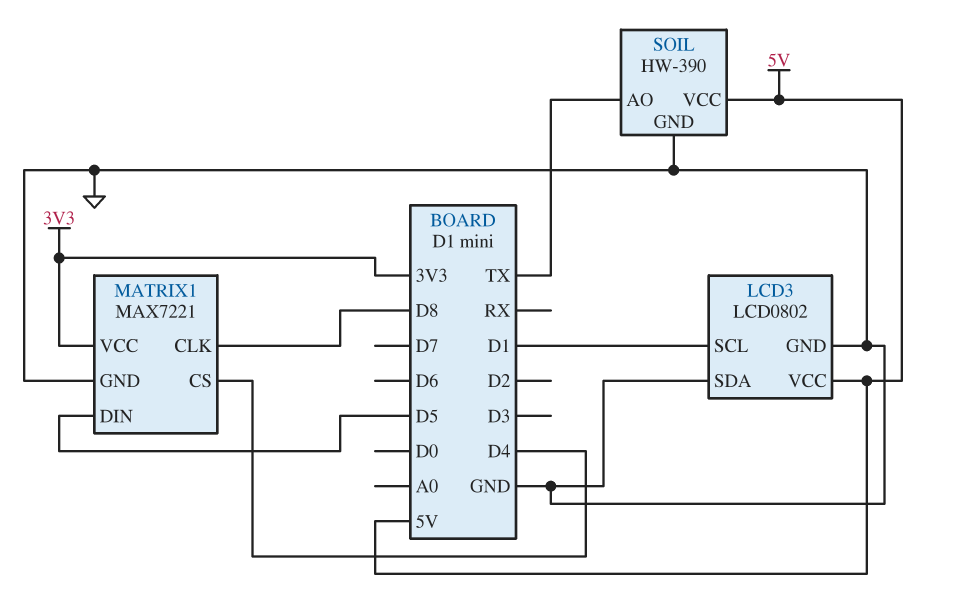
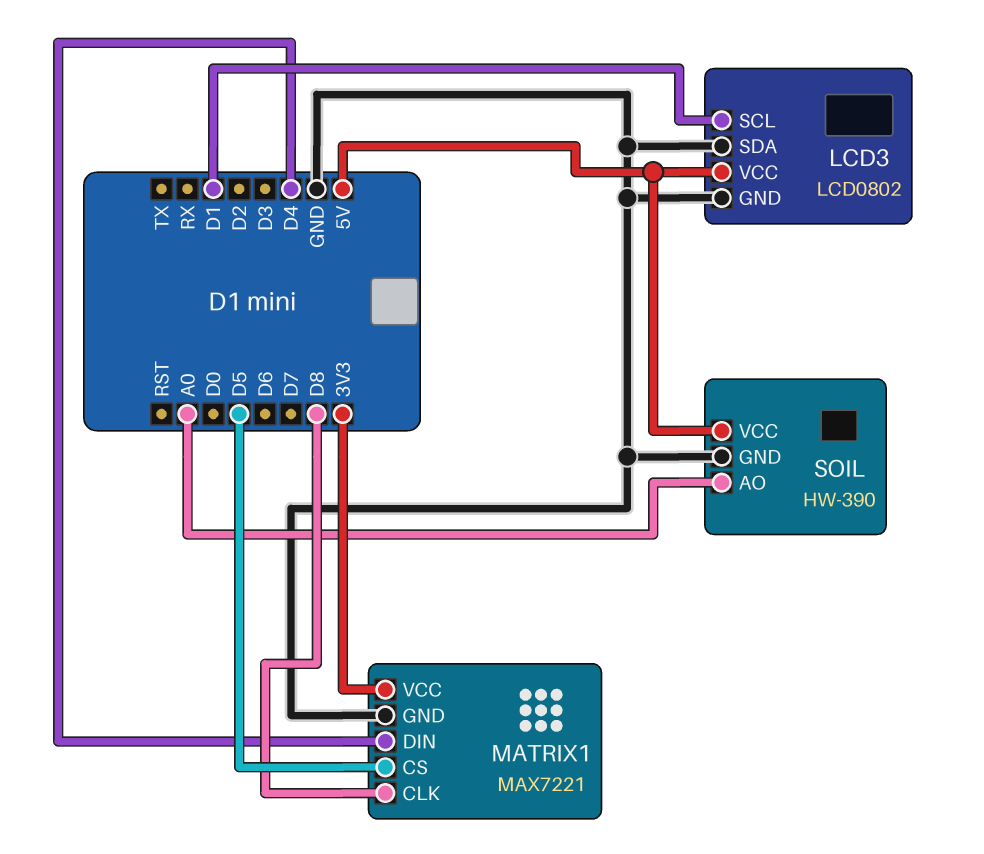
MATRIX1 pin CS: D4 -> D5
MATRIX1 pin DIN: D5 -> D4
SOIL pin AO: TX -> A0

